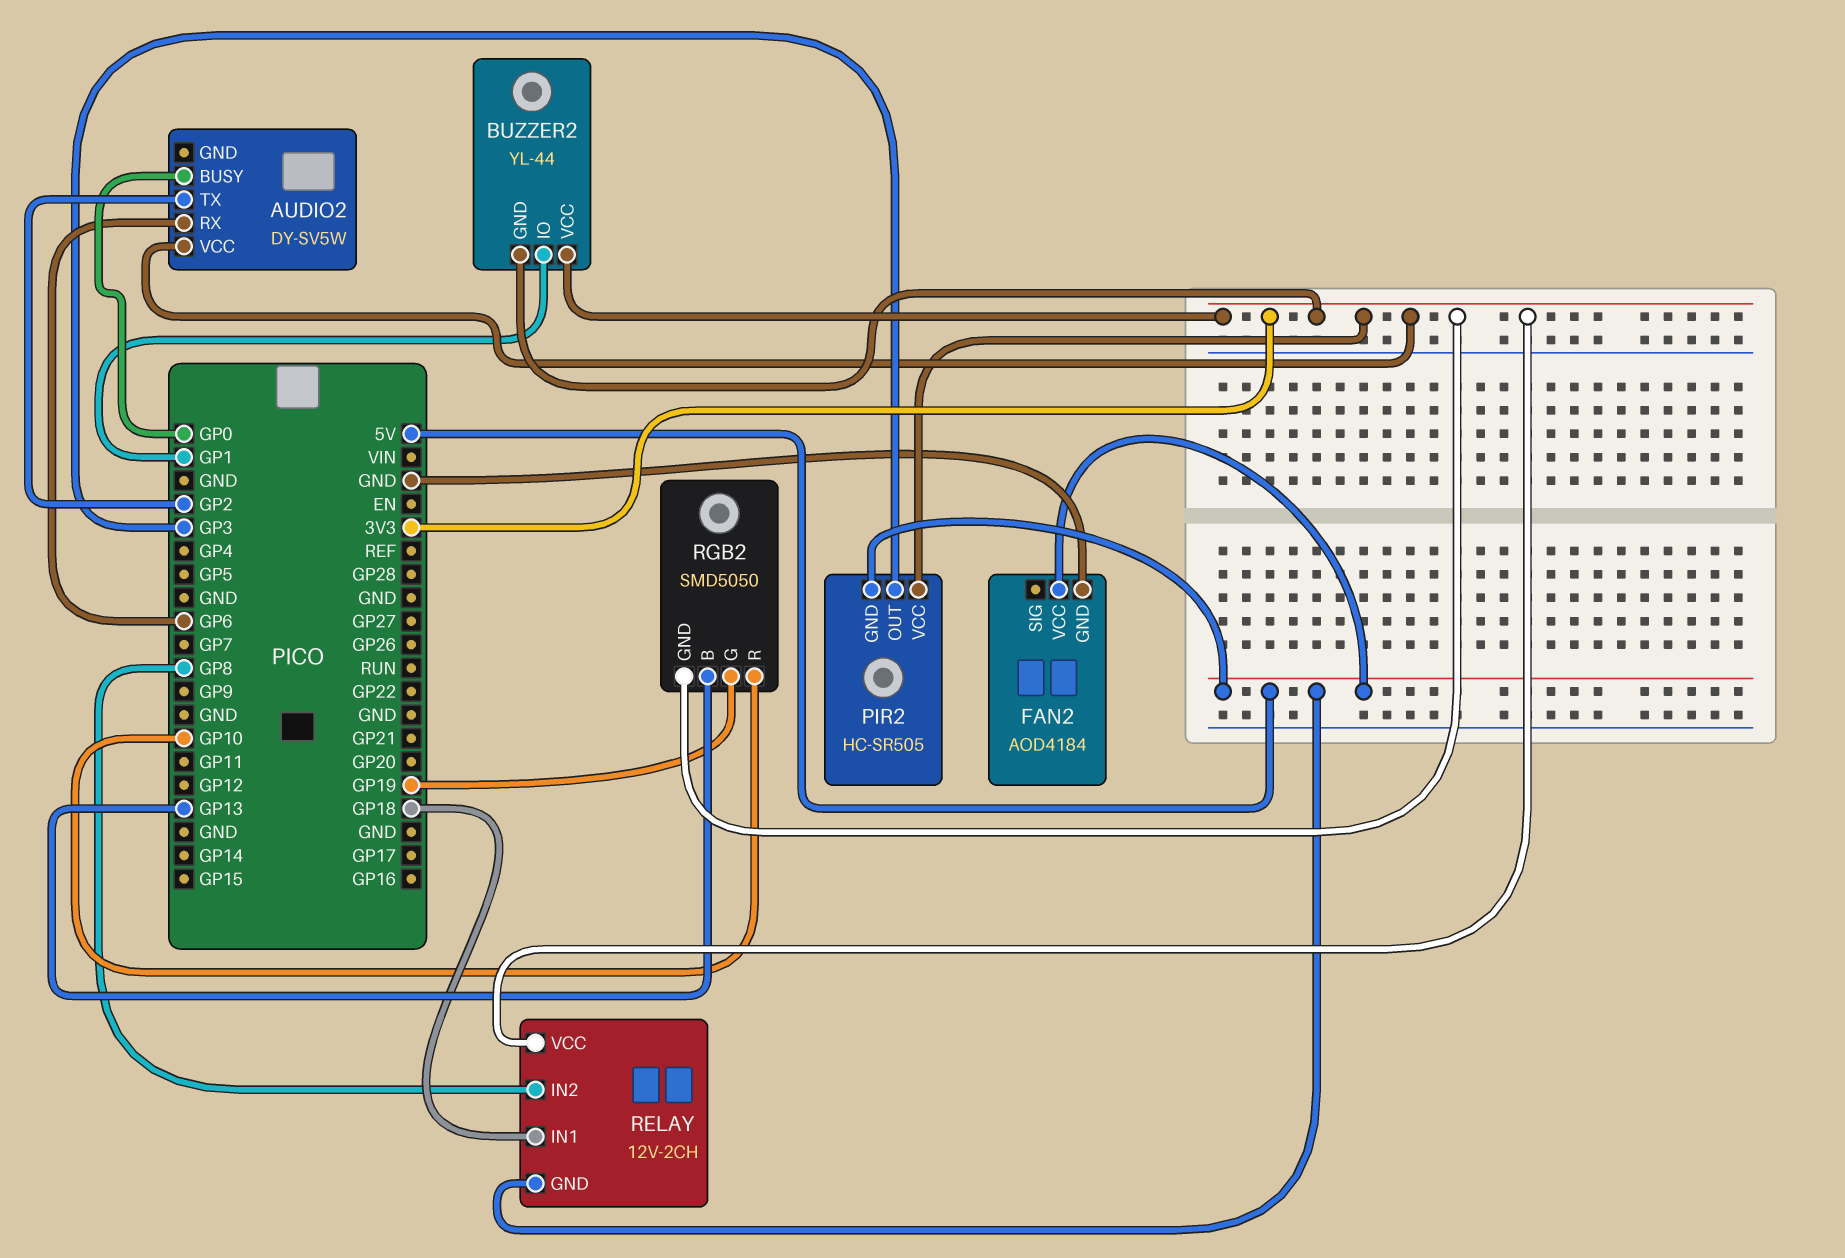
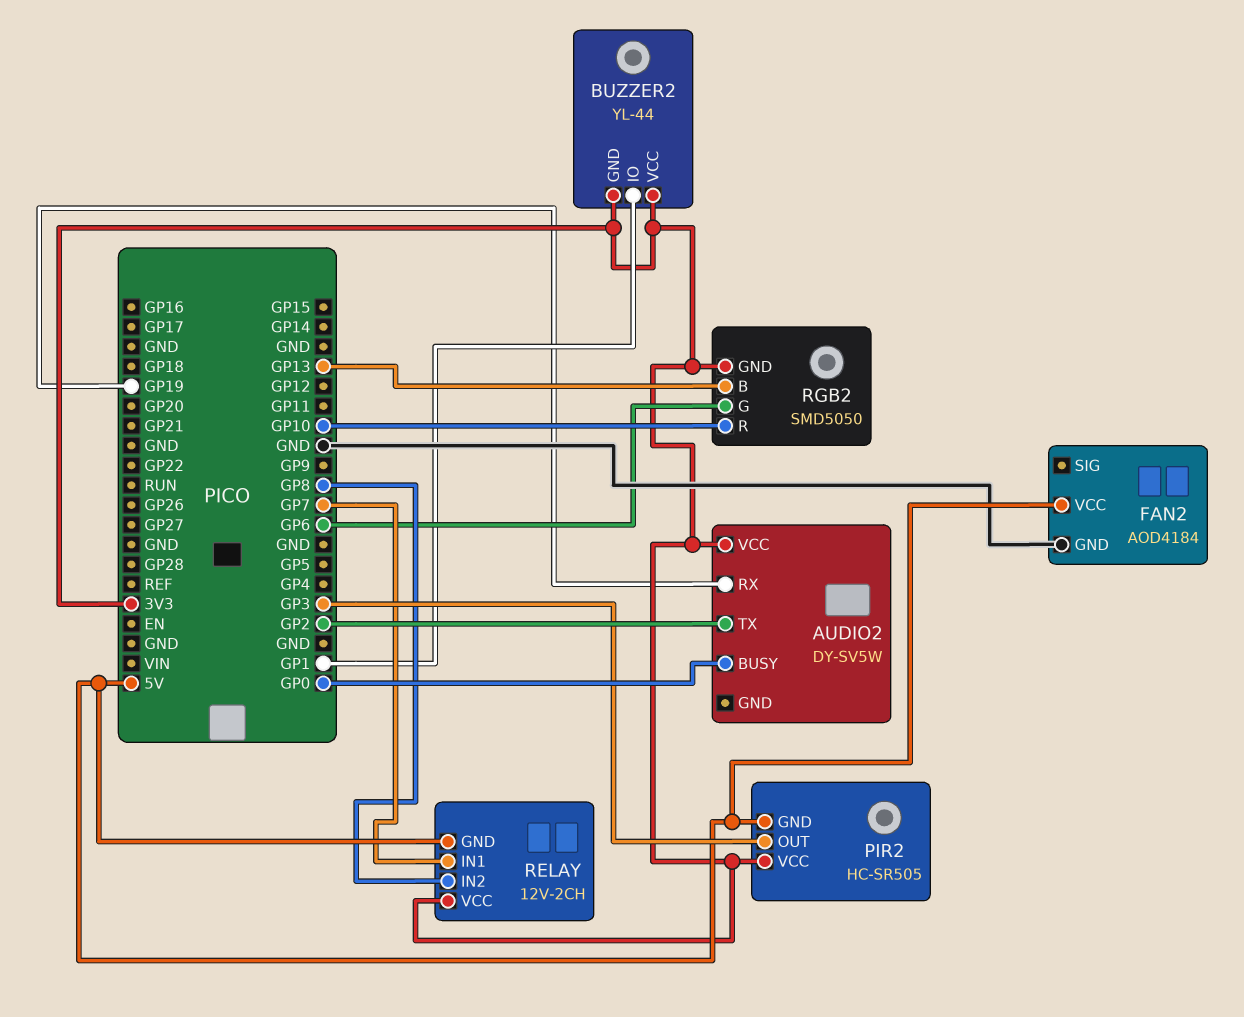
AUDIO2 pin RX: GP6 -> GP19
RELAY pin IN1: GP18 -> GP7
RGB2 pin G: GP19 -> GP6

